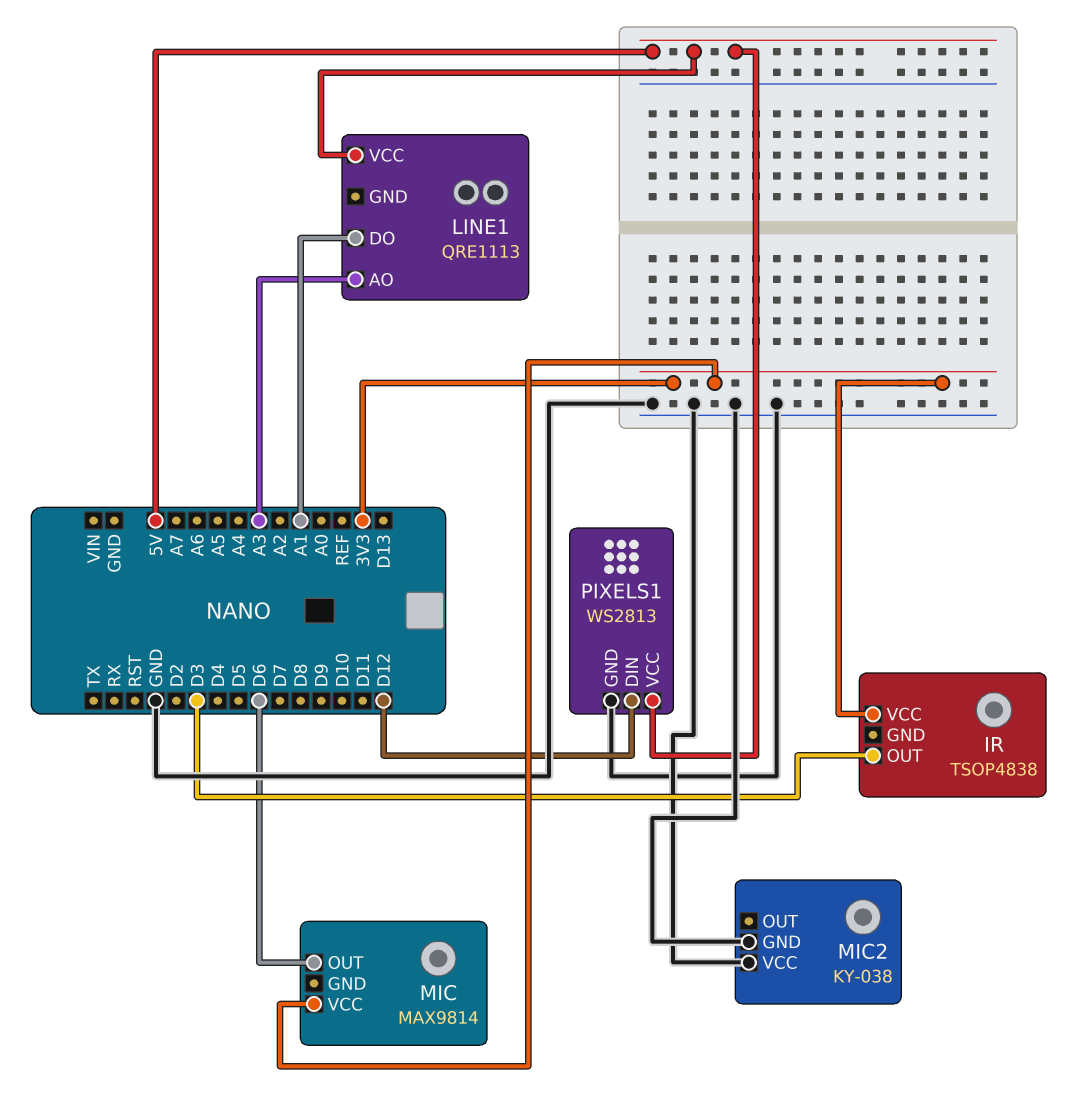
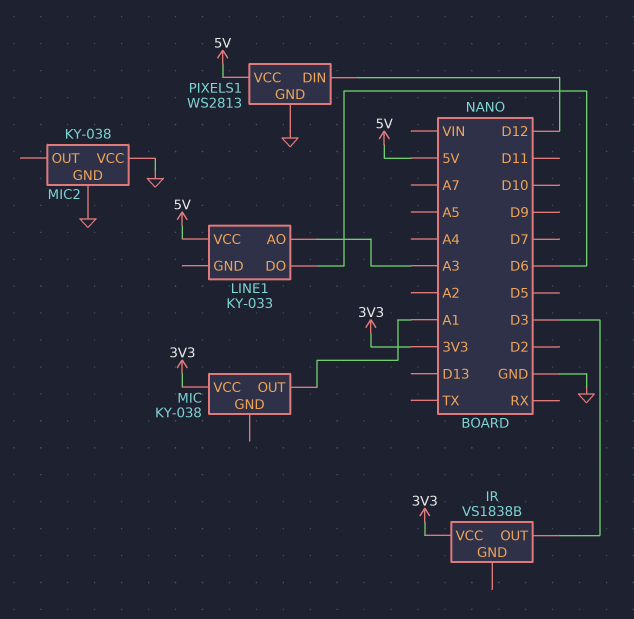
IR: TSOP4838 -> VS1838B
LINE1: QRE1113 -> KY-033
LINE1 pin DO: A1 -> D6
MIC: MAX9814 -> KY-038
MIC pin OUT: D6 -> A1

